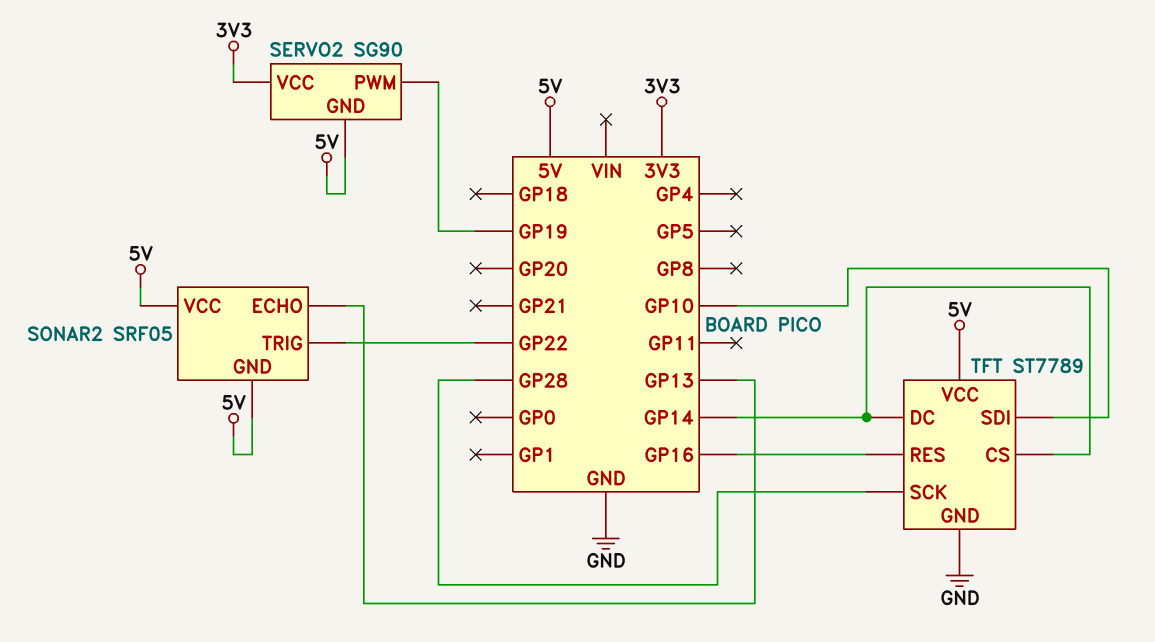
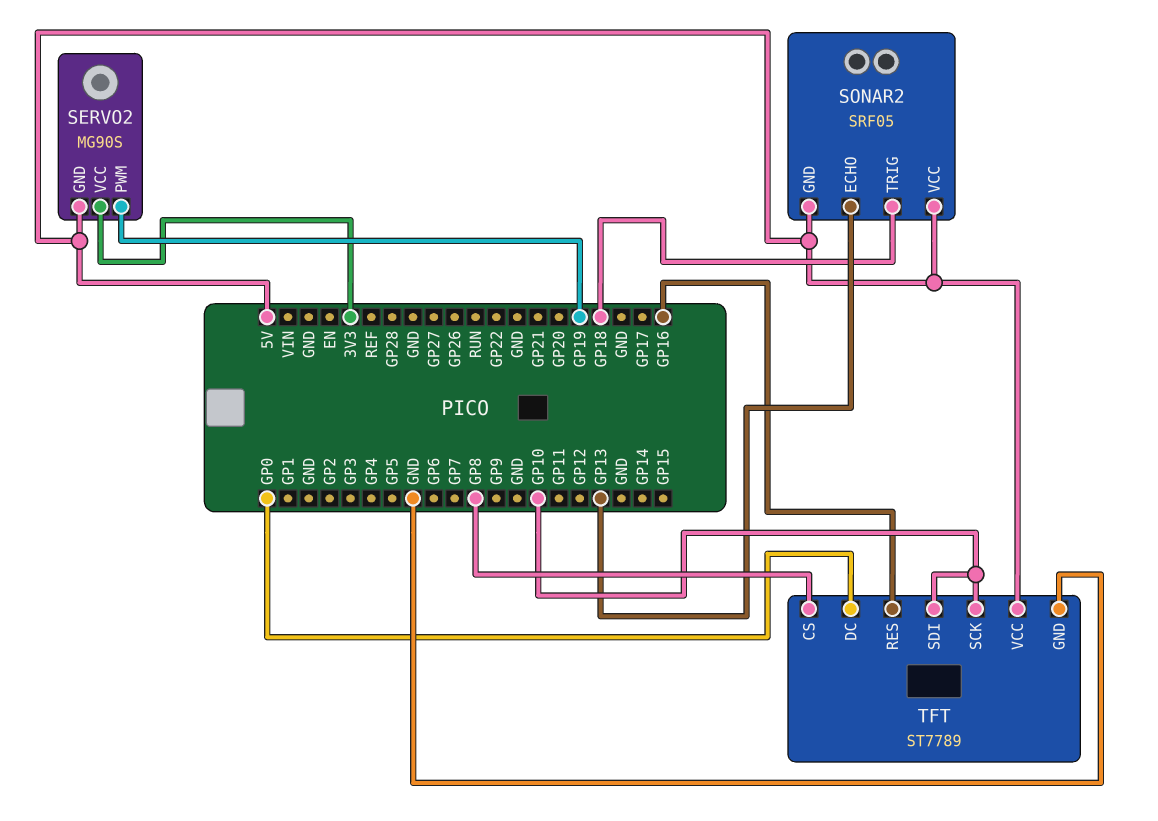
SERVO2: SG90 -> MG90S
SONAR2 pin TRIG: GP22 -> GP18
TFT pin CS: GP14 -> GP8
TFT pin DC: GP14 -> GP0
TFT pin SCK: GP28 -> GP10

